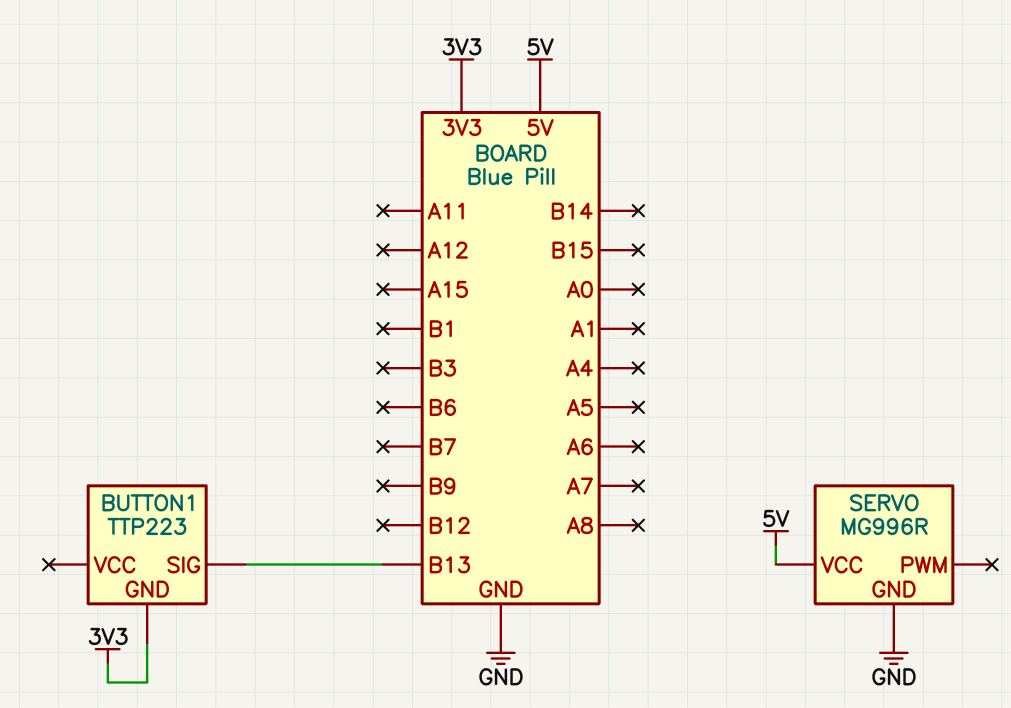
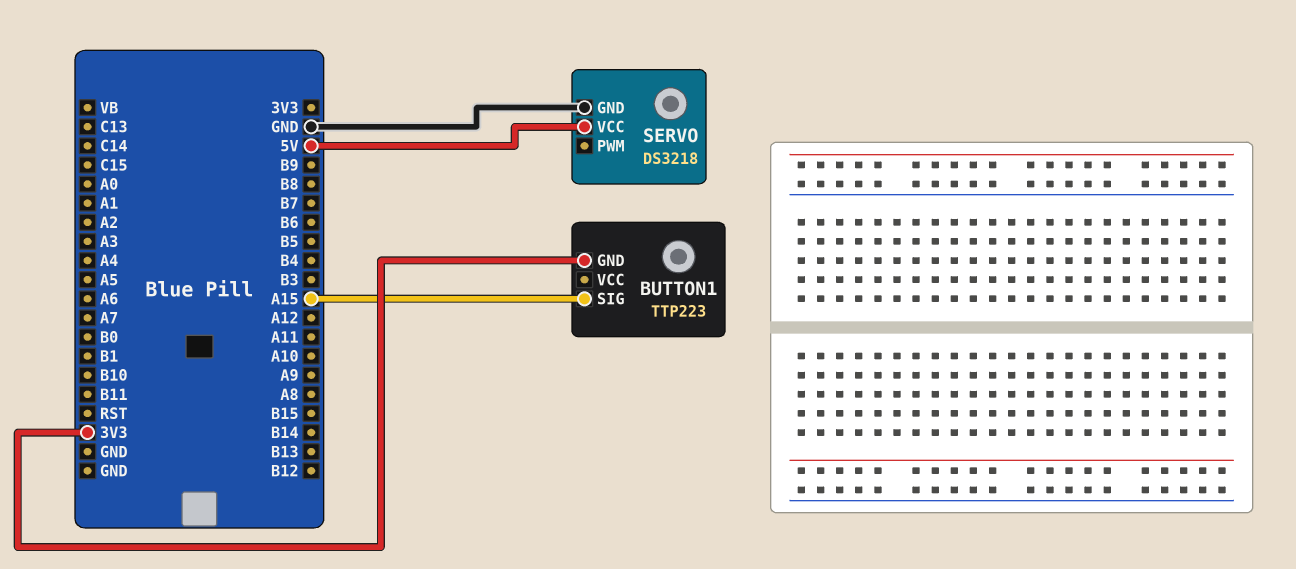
BUTTON1 pin SIG: B13 -> A15
SERVO: MG996R -> DS3218

